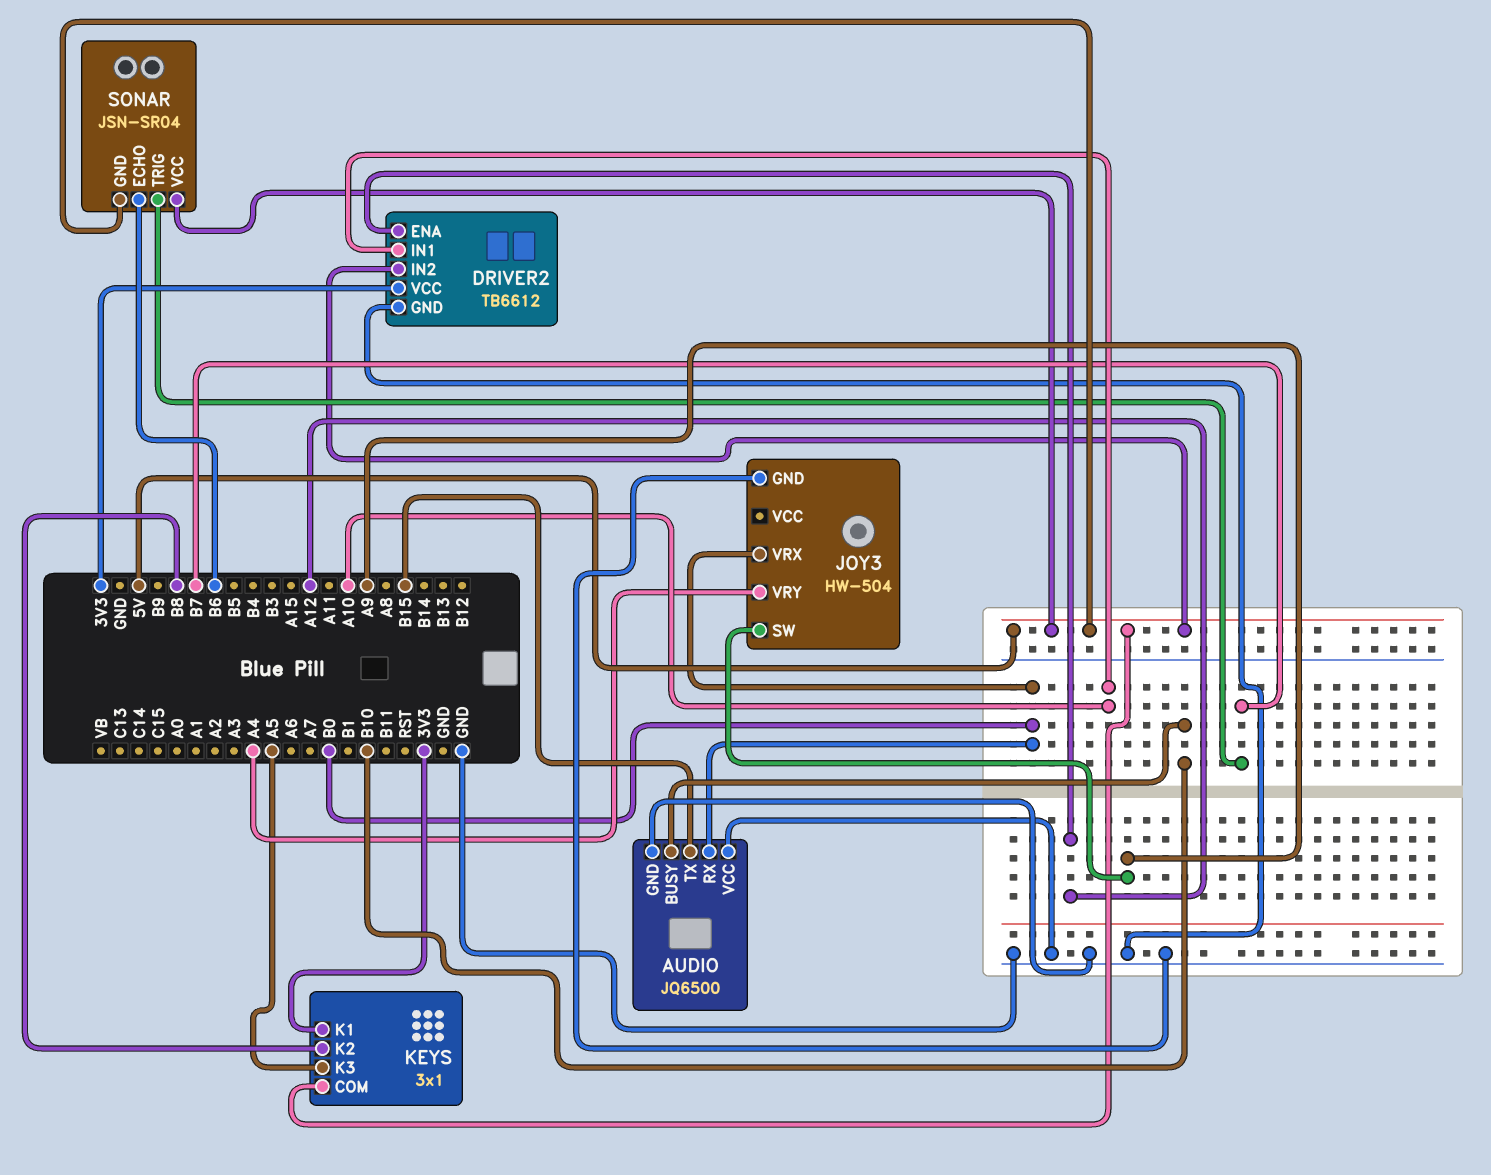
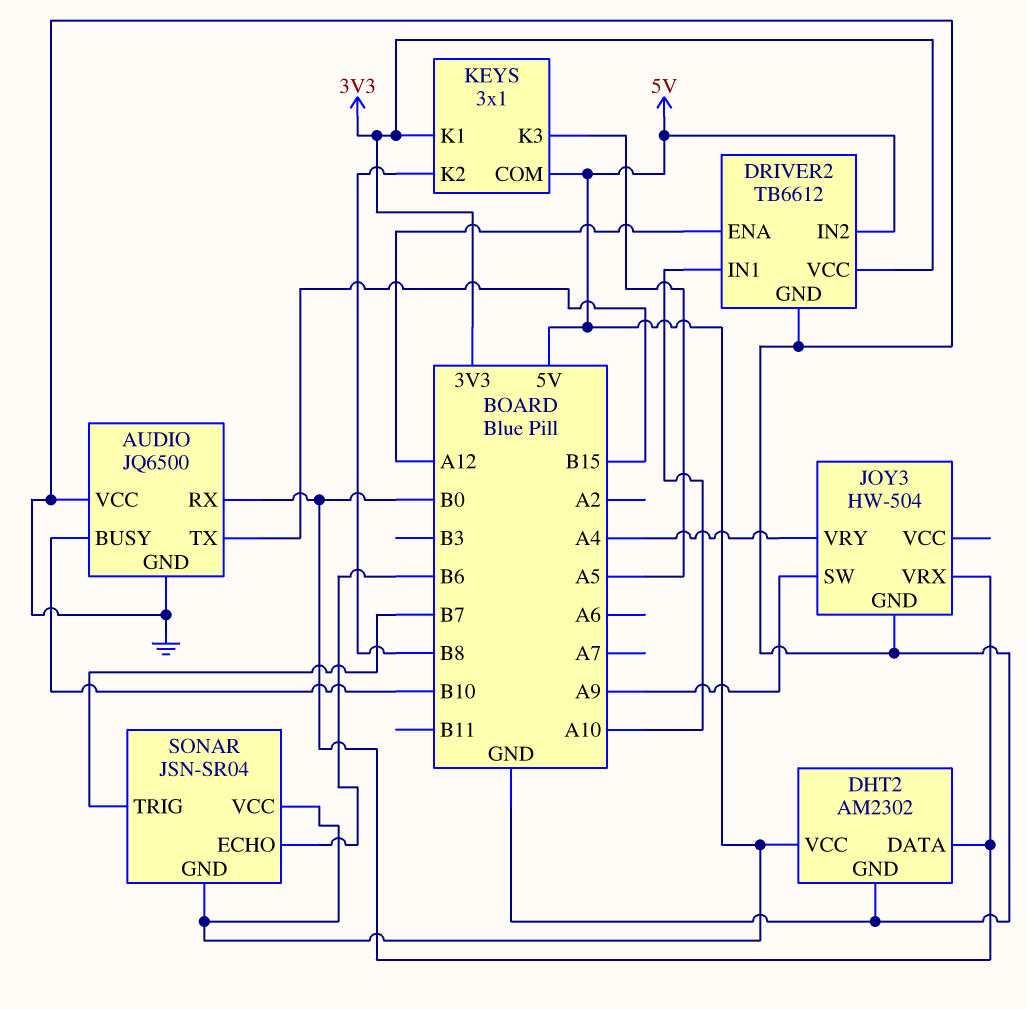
DHT2: none -> AM2302
DHT2 pin DATA: none -> B0
DHT2 pin GND: none -> GND
DHT2 pin VCC: none -> 5V

